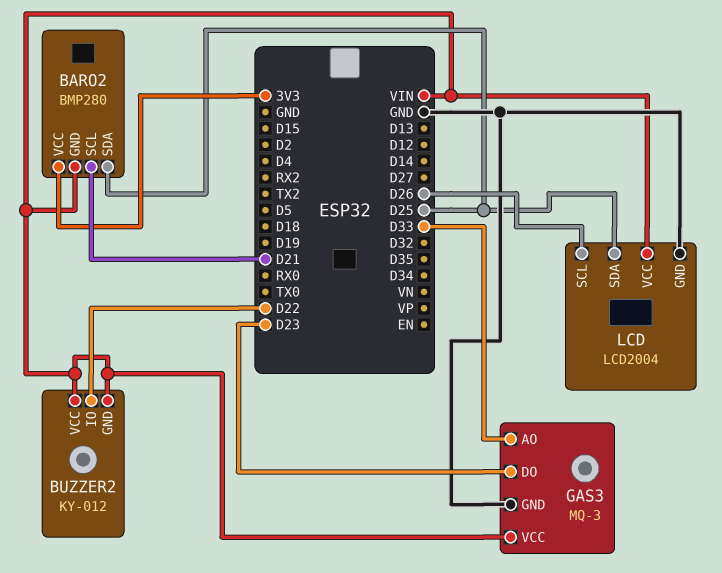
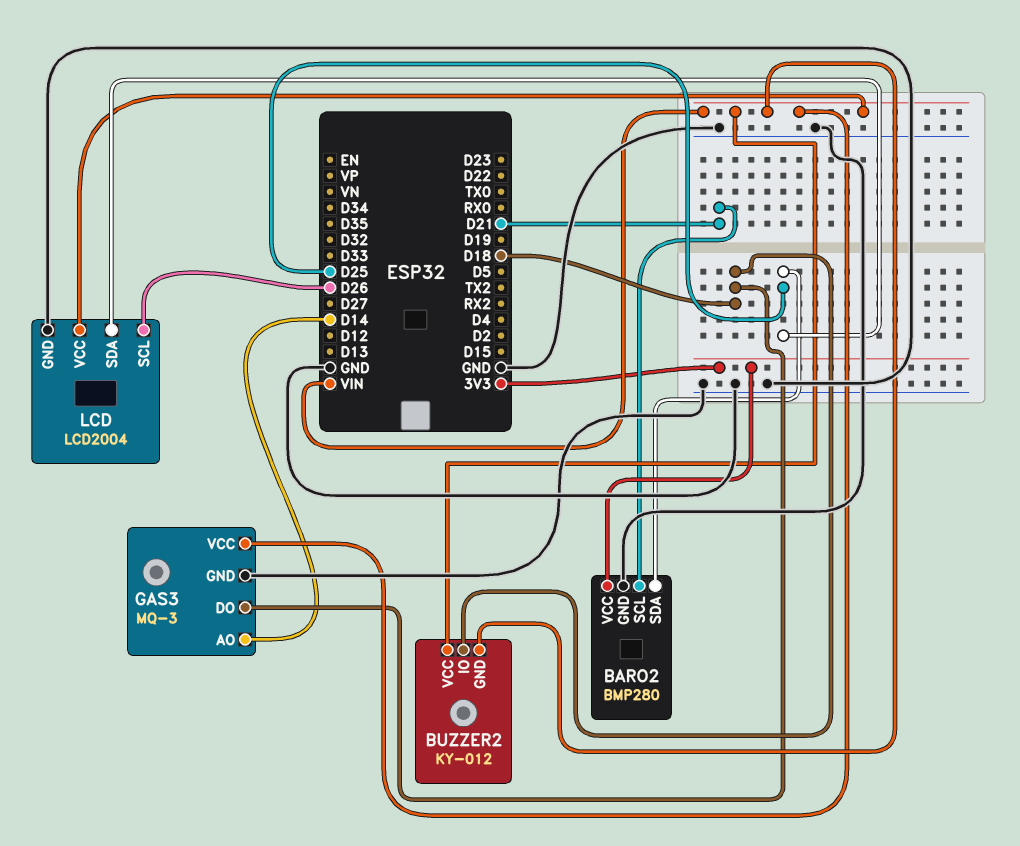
BARO2 pin GND: VIN -> GND
BUZZER2 pin IO: D22 -> D18
GAS3 pin AO: D33 -> D14
GAS3 pin DO: D23 -> D18

